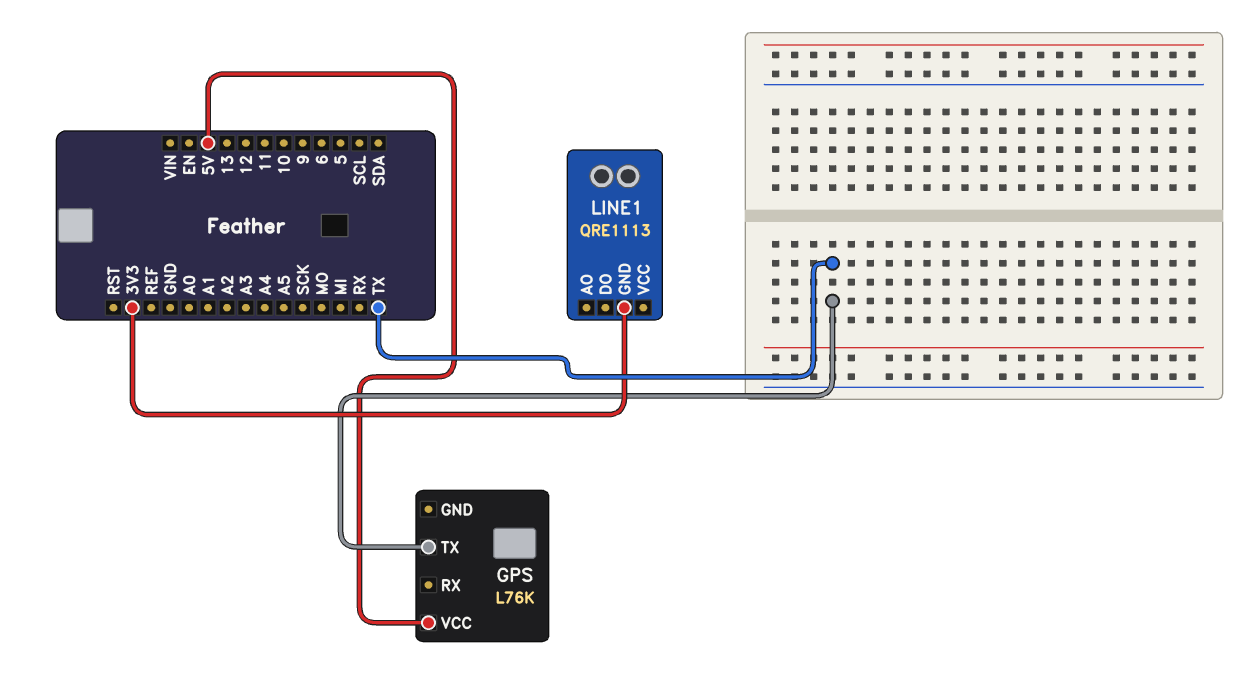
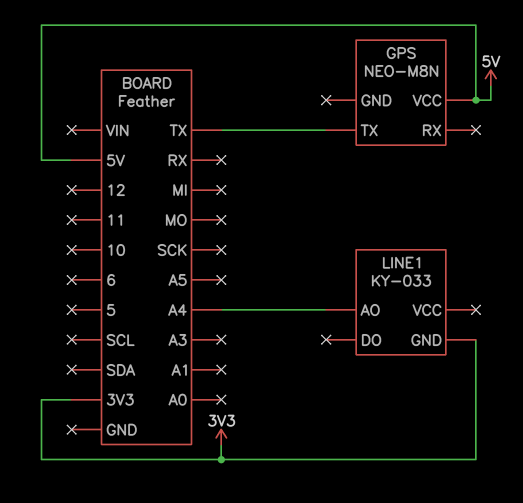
GPS: L76K -> NEO-M8N
LINE1: QRE1113 -> KY-033
LINE1 pin AO: none -> A4

